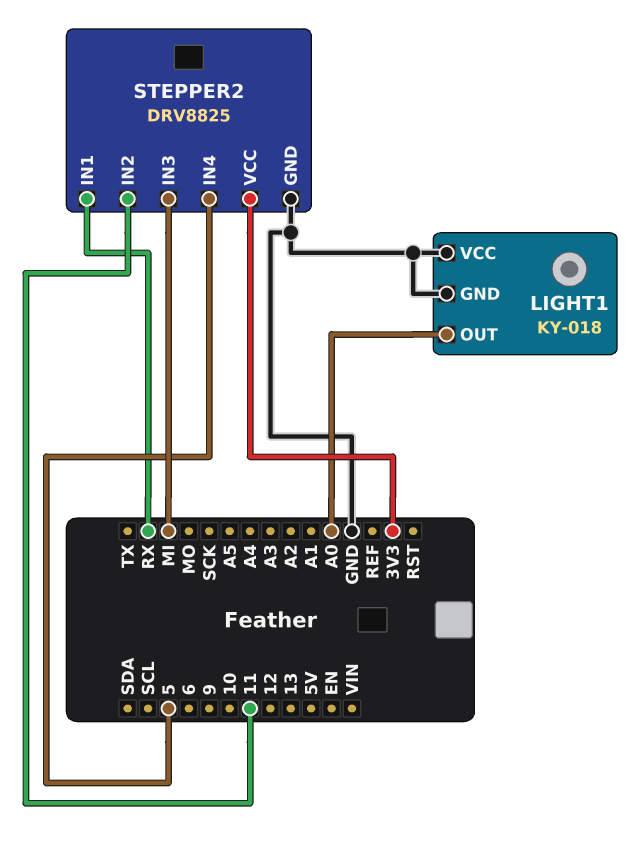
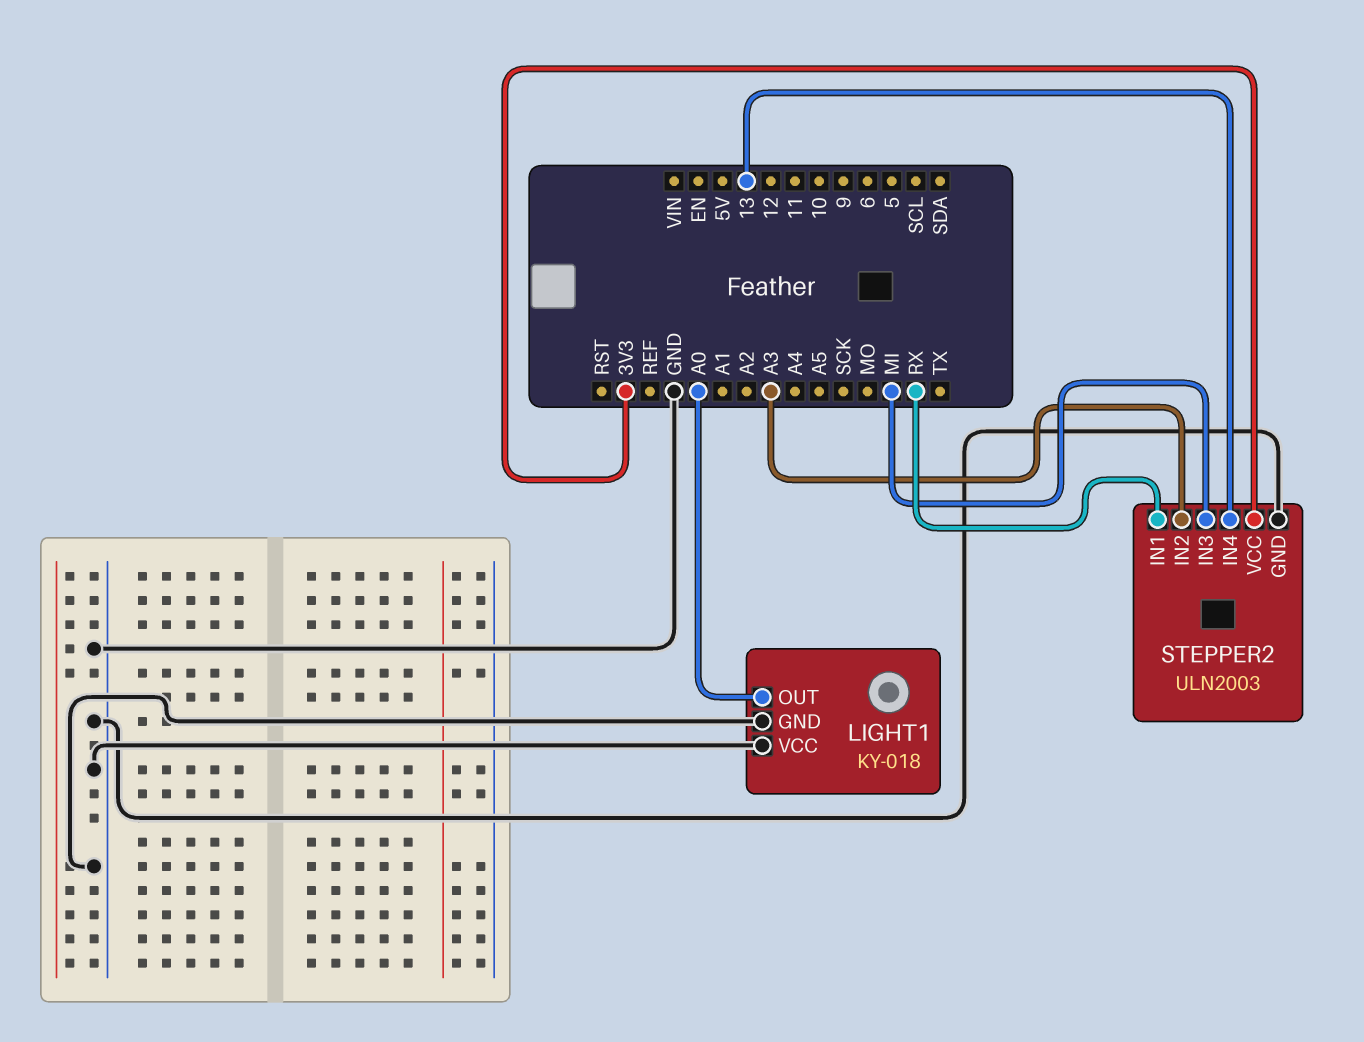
STEPPER2: DRV8825 -> ULN2003
STEPPER2 pin IN2: 11 -> A3
STEPPER2 pin IN4: 5 -> 13

